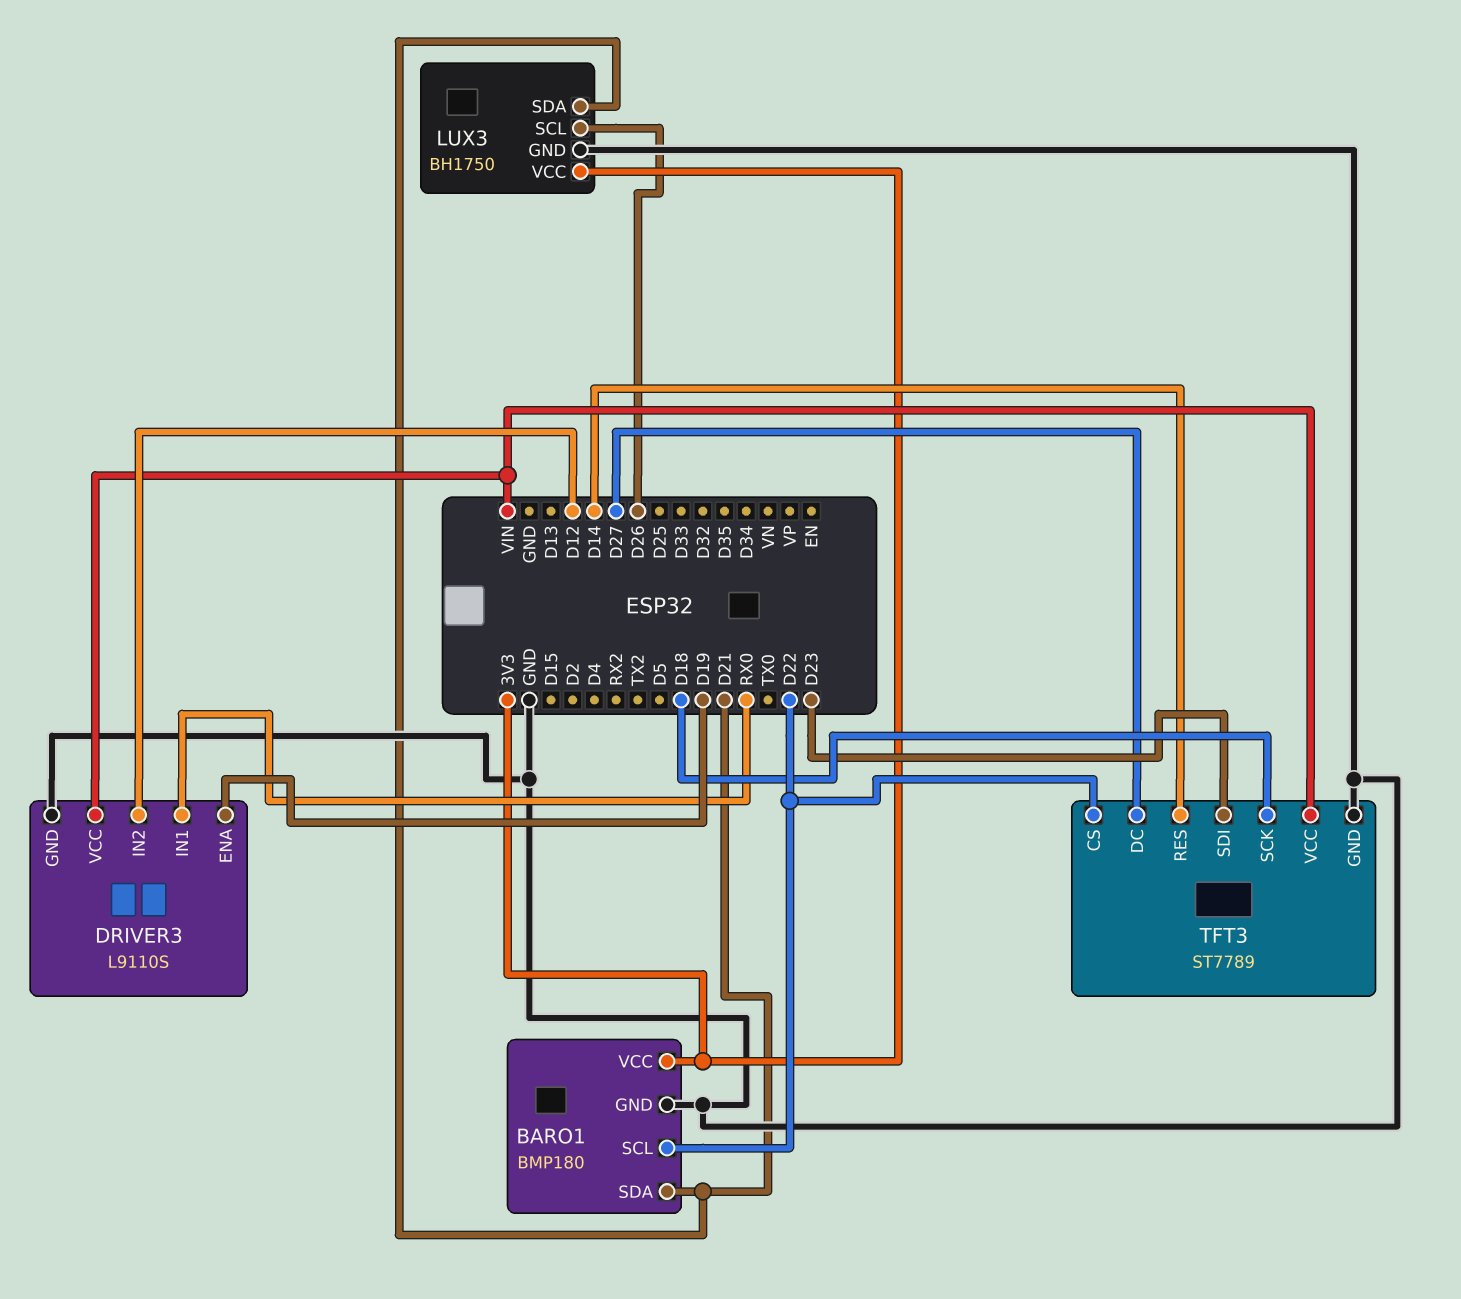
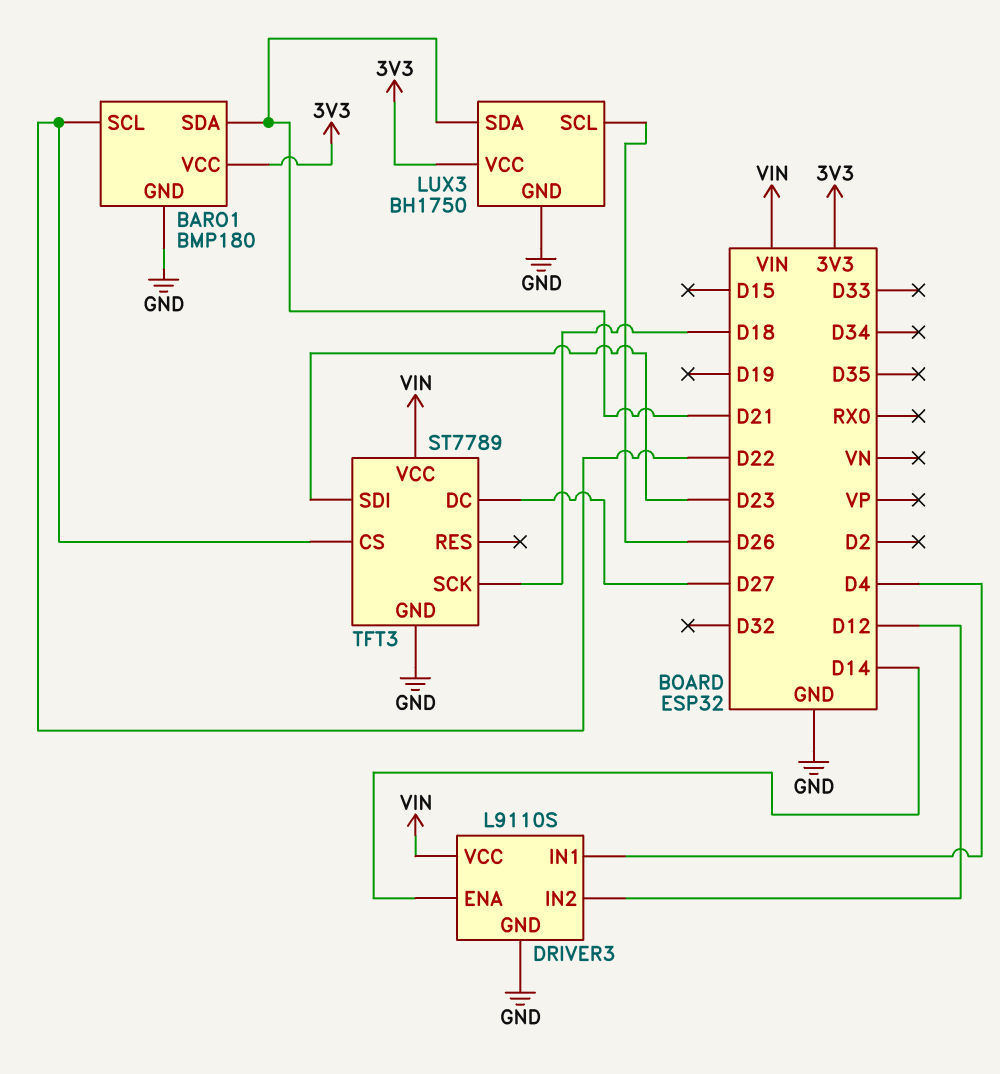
DRIVER3 pin ENA: D19 -> D14
DRIVER3 pin IN1: RX0 -> D4
TFT3 pin RES: D14 -> none

